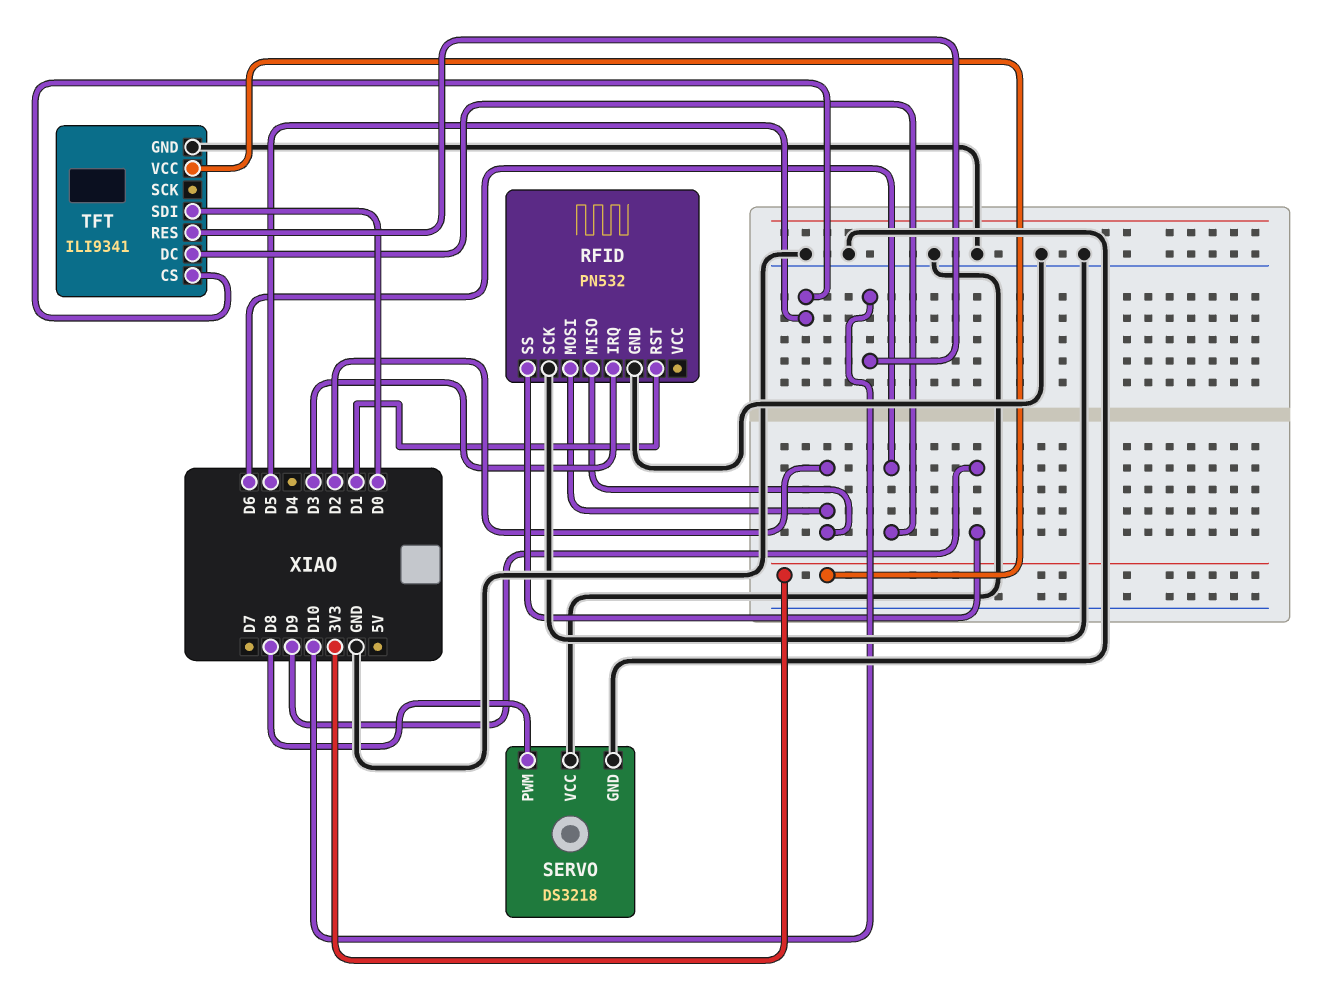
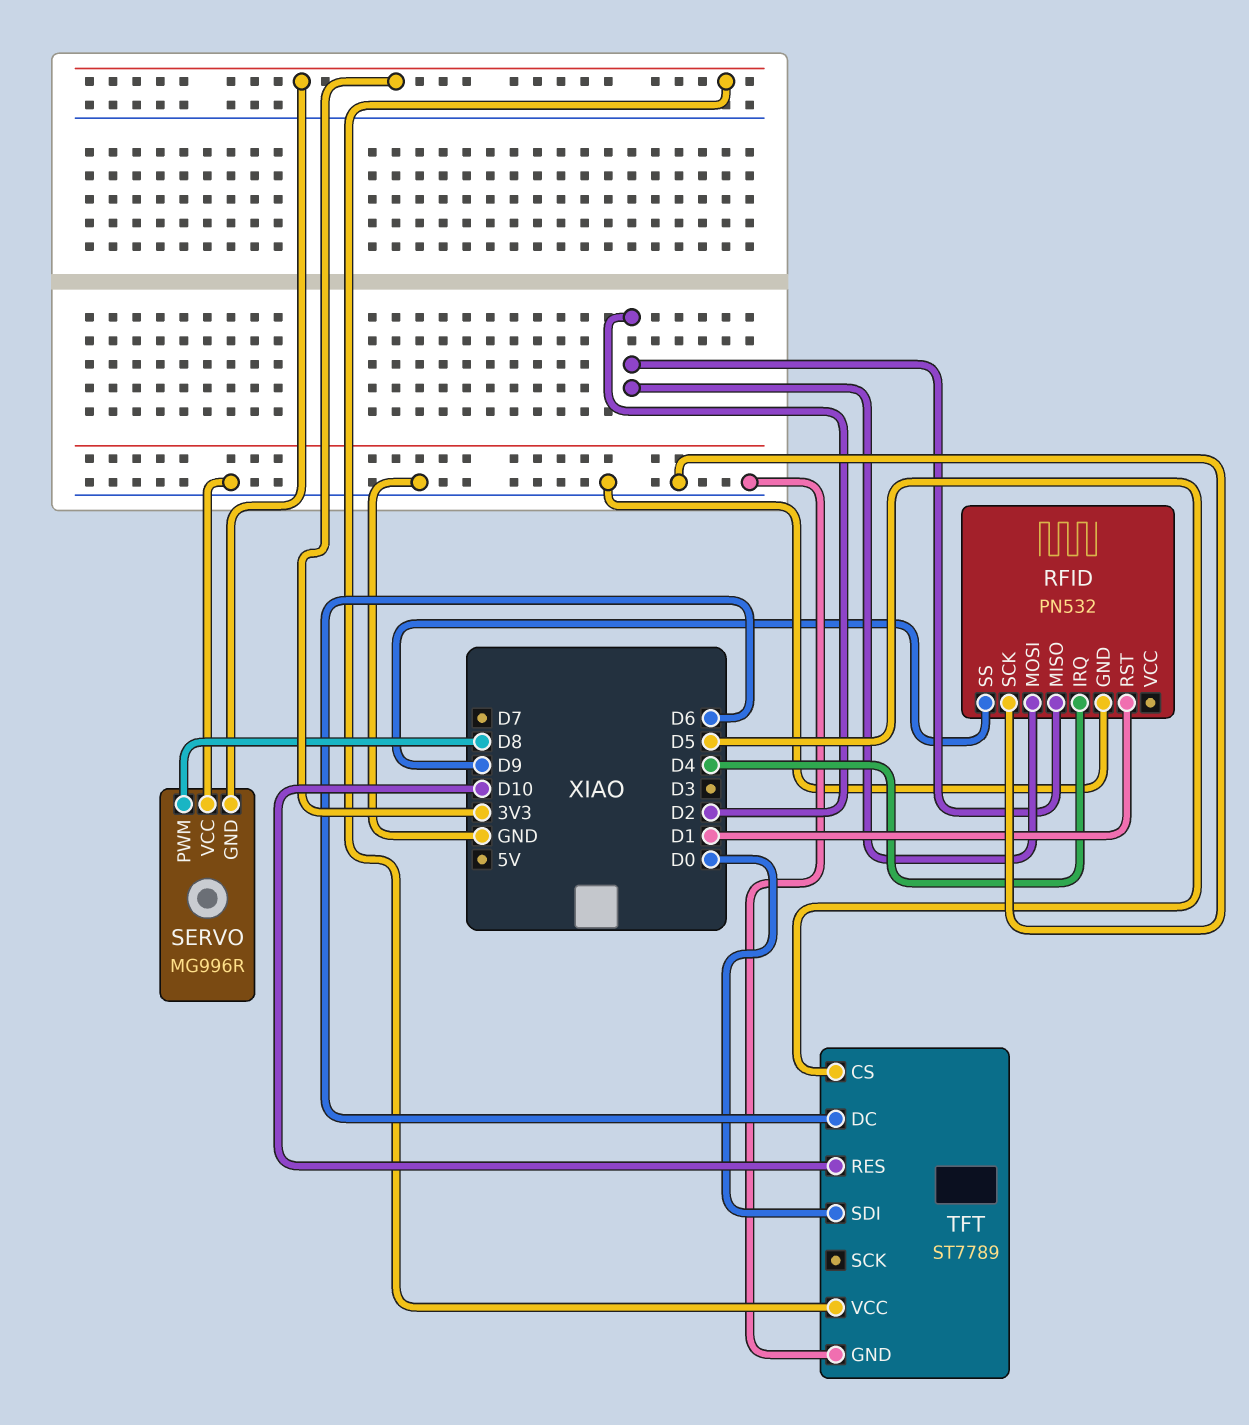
RFID pin IRQ: D3 -> D4
SERVO: DS3218 -> MG996R
SERVO pin GND: GND -> 3V3
TFT: ILI9341 -> ST7789

